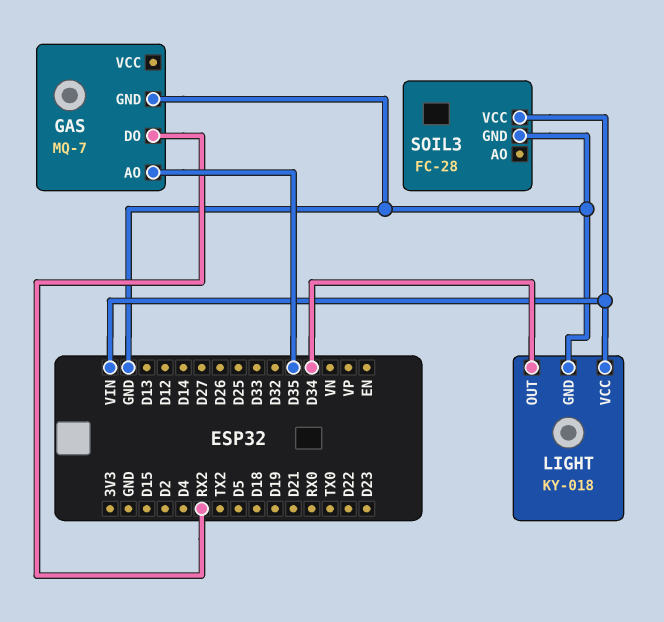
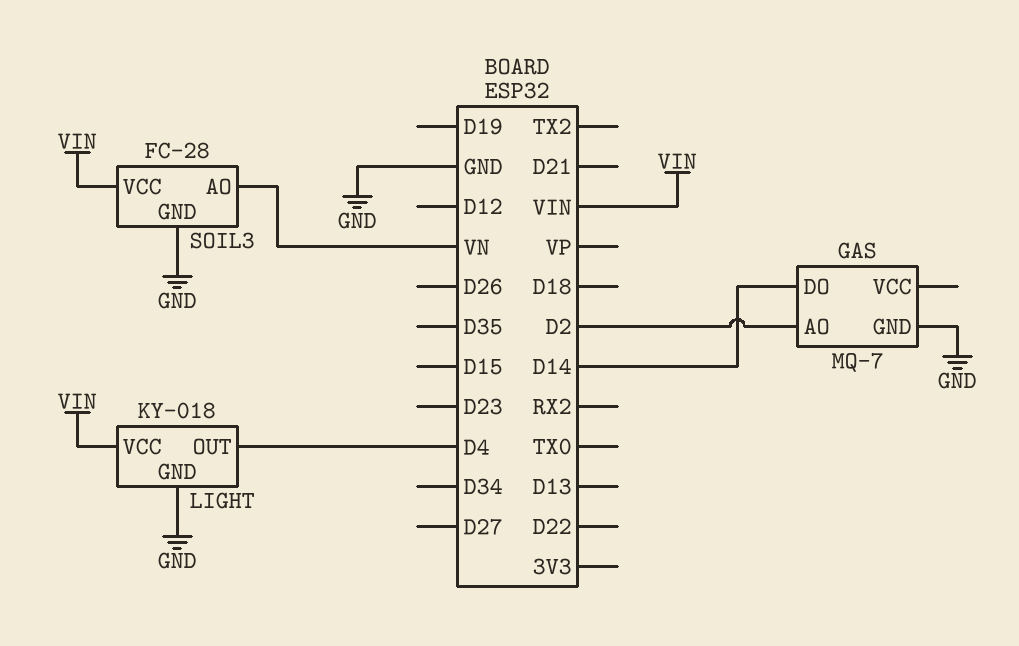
GAS pin AO: D35 -> D2
GAS pin DO: RX2 -> D14
LIGHT pin OUT: D34 -> D4
SOIL3 pin AO: none -> VN

